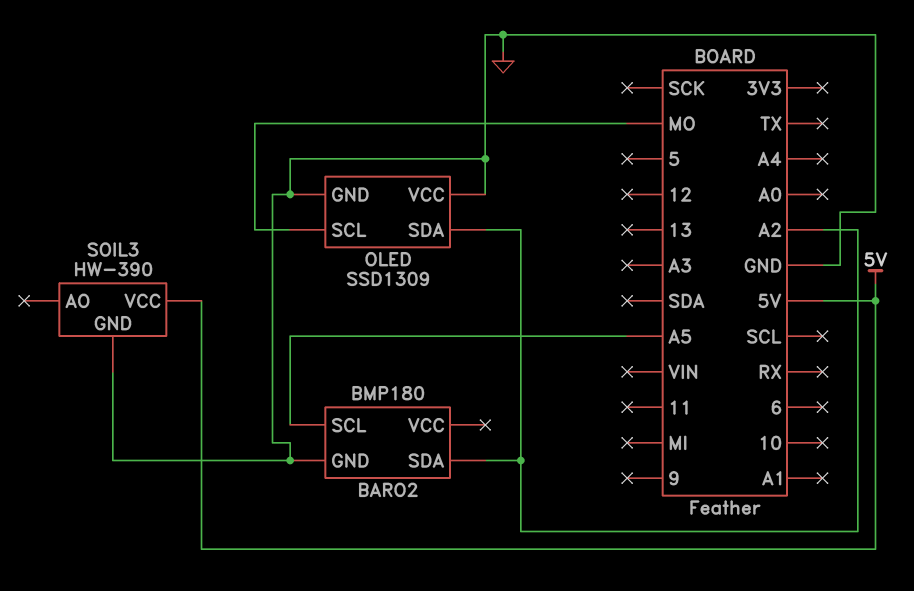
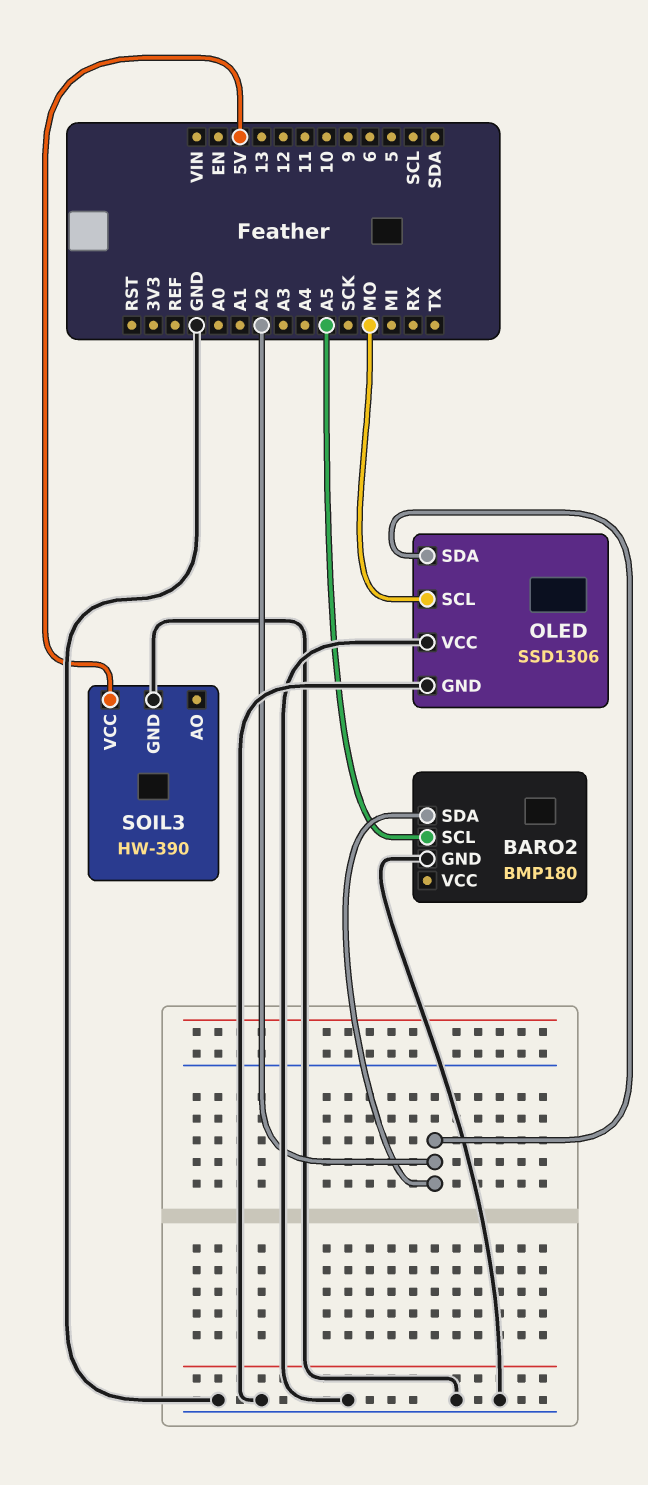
OLED: SSD1309 -> SSD1306

